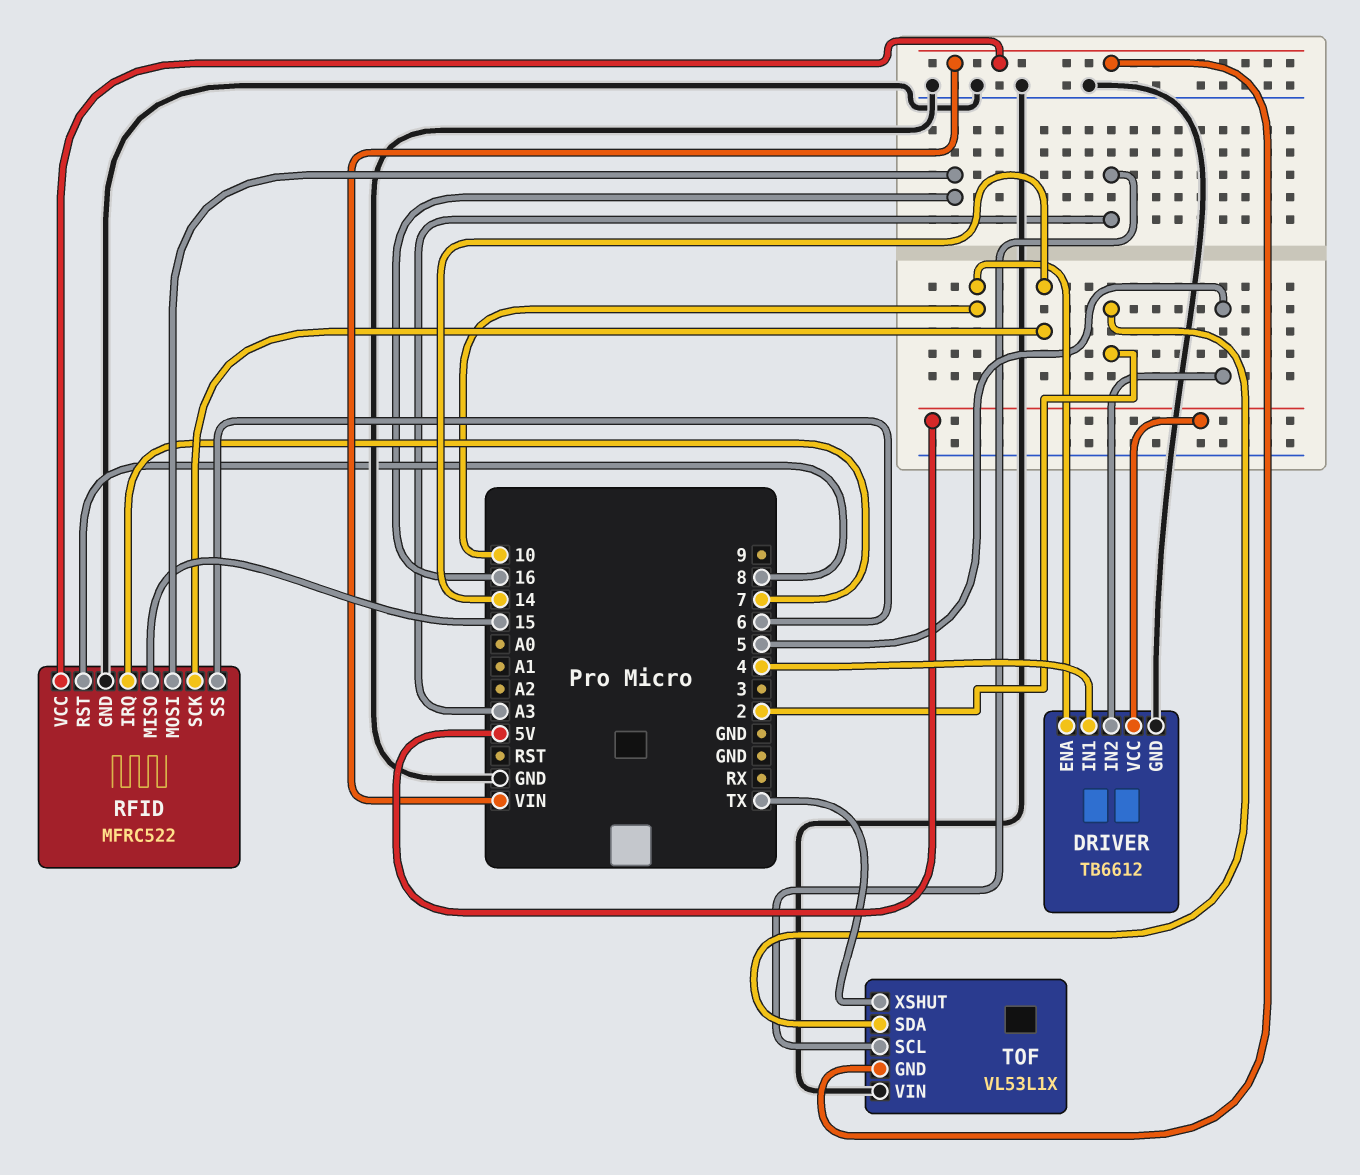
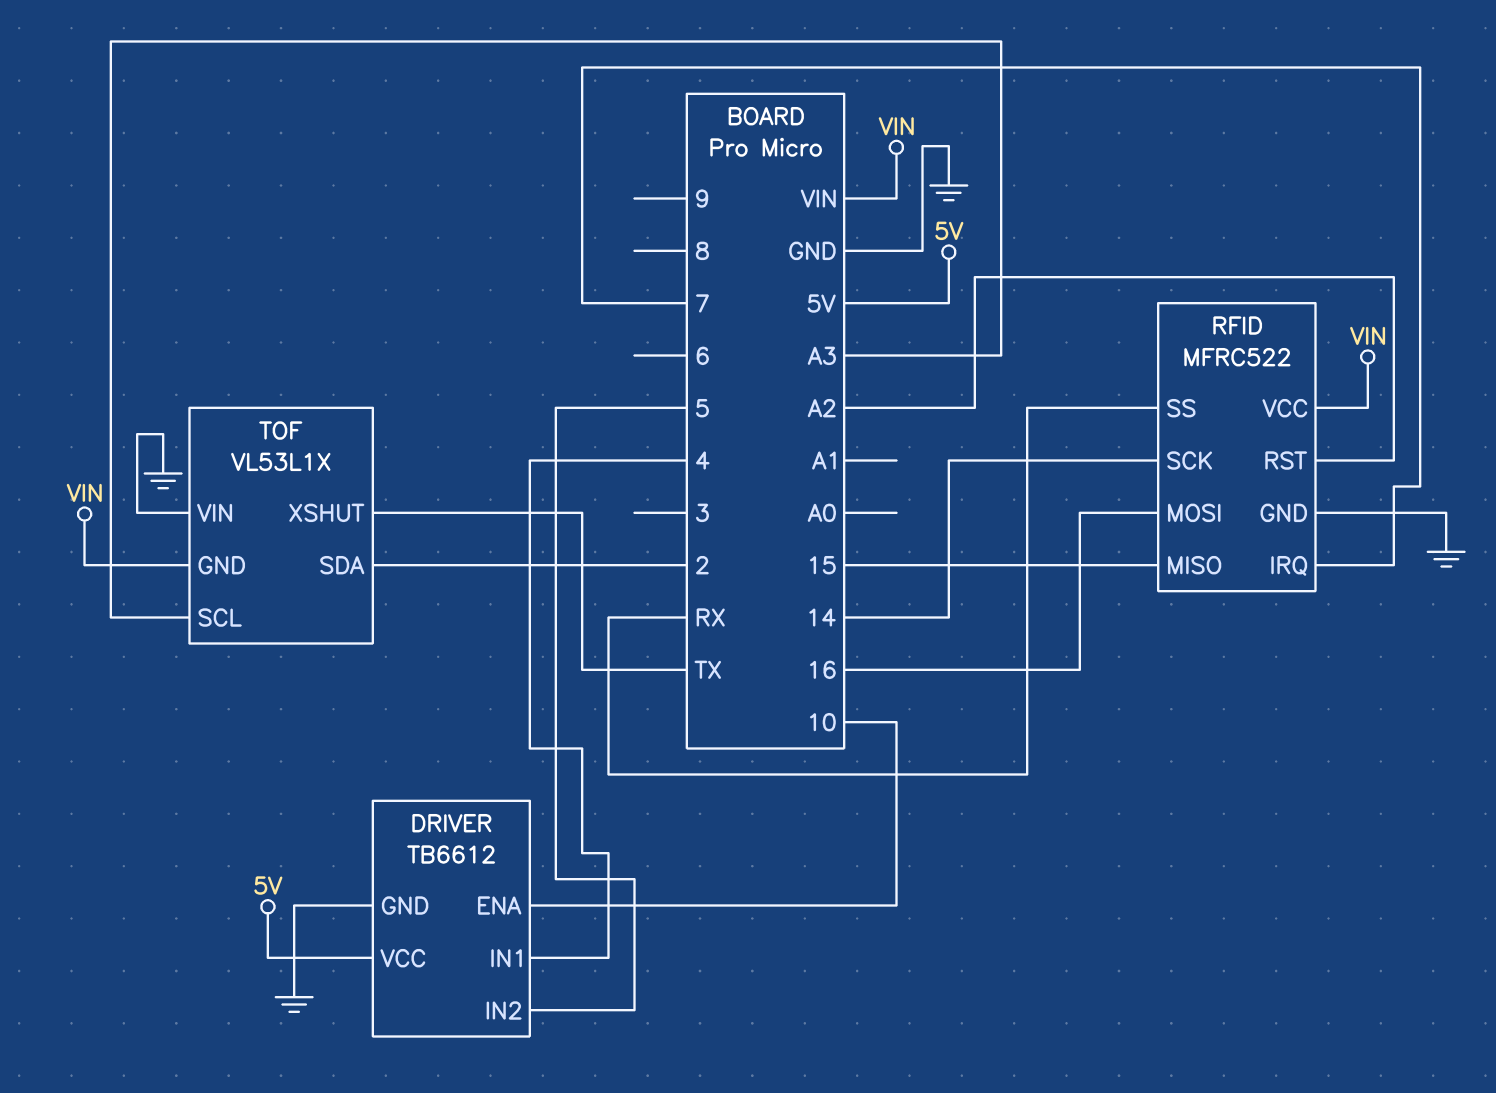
RFID pin RST: 8 -> A2
RFID pin SS: 6 -> RX

